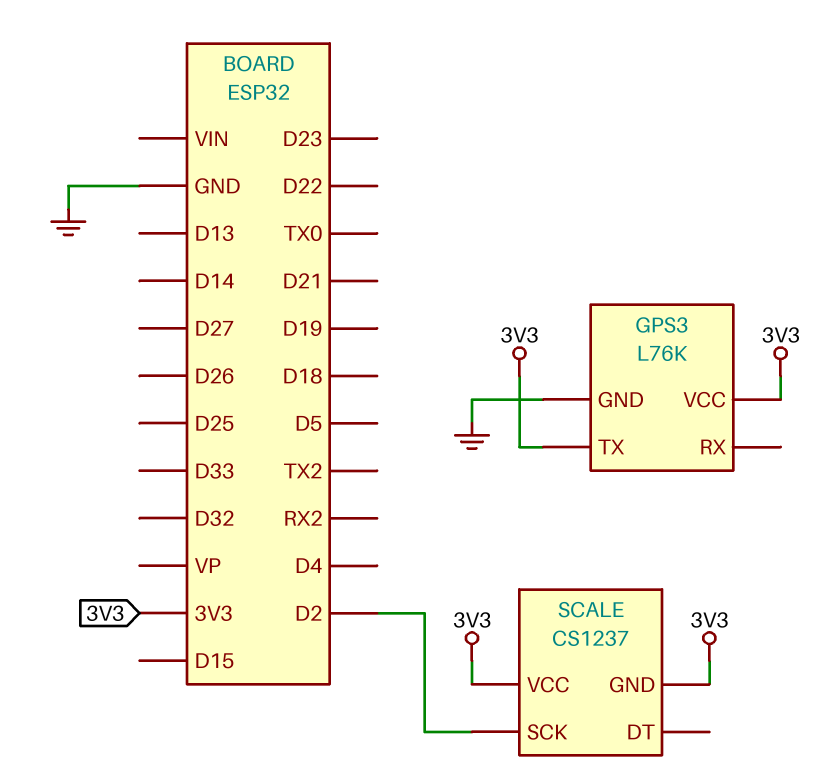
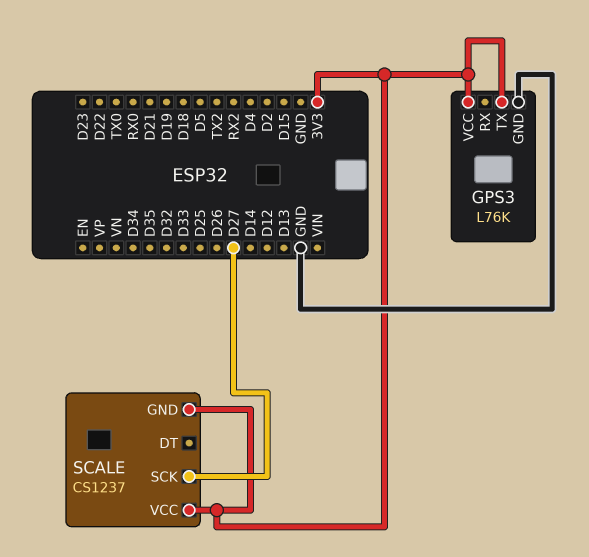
SCALE pin SCK: D2 -> D27

